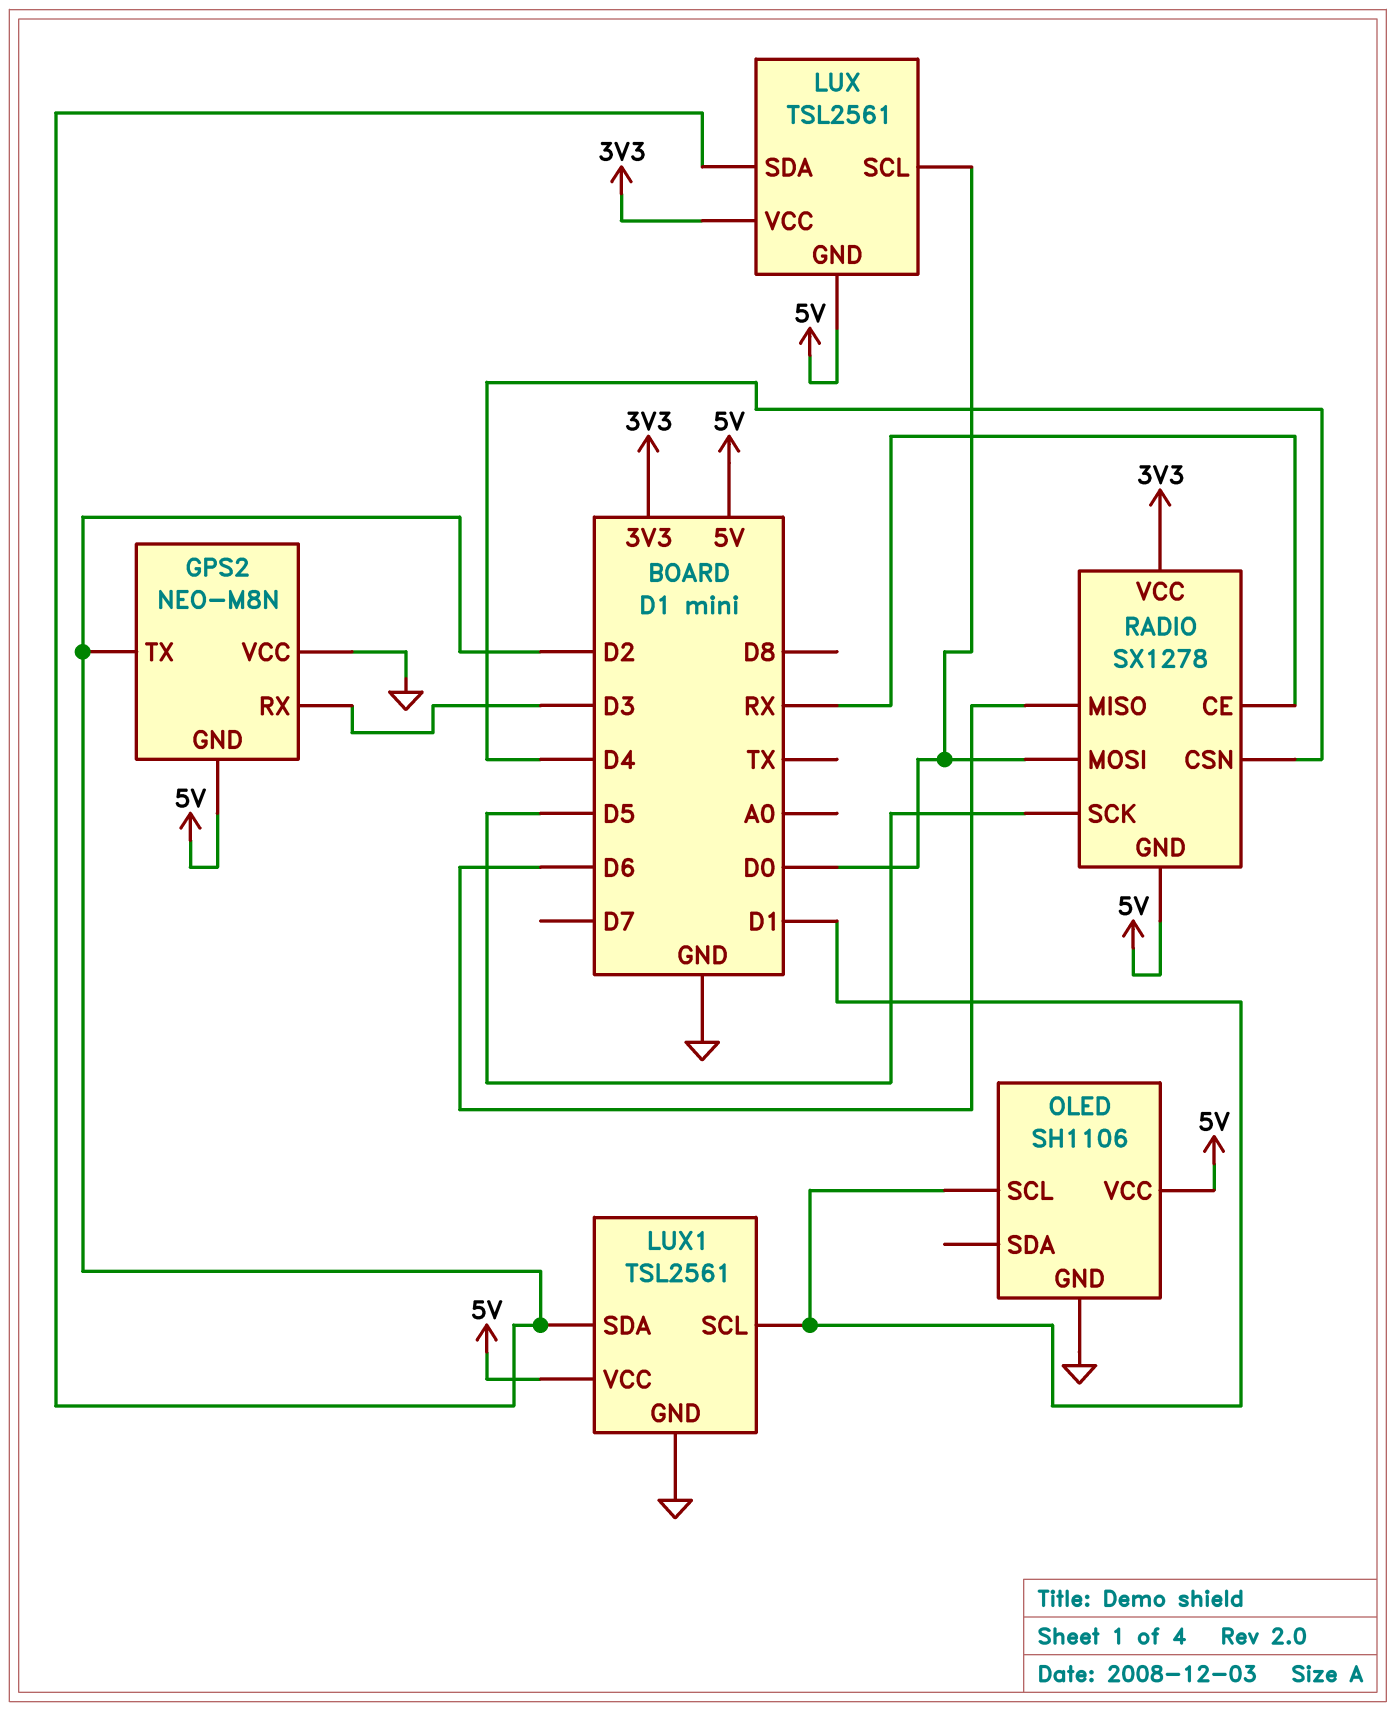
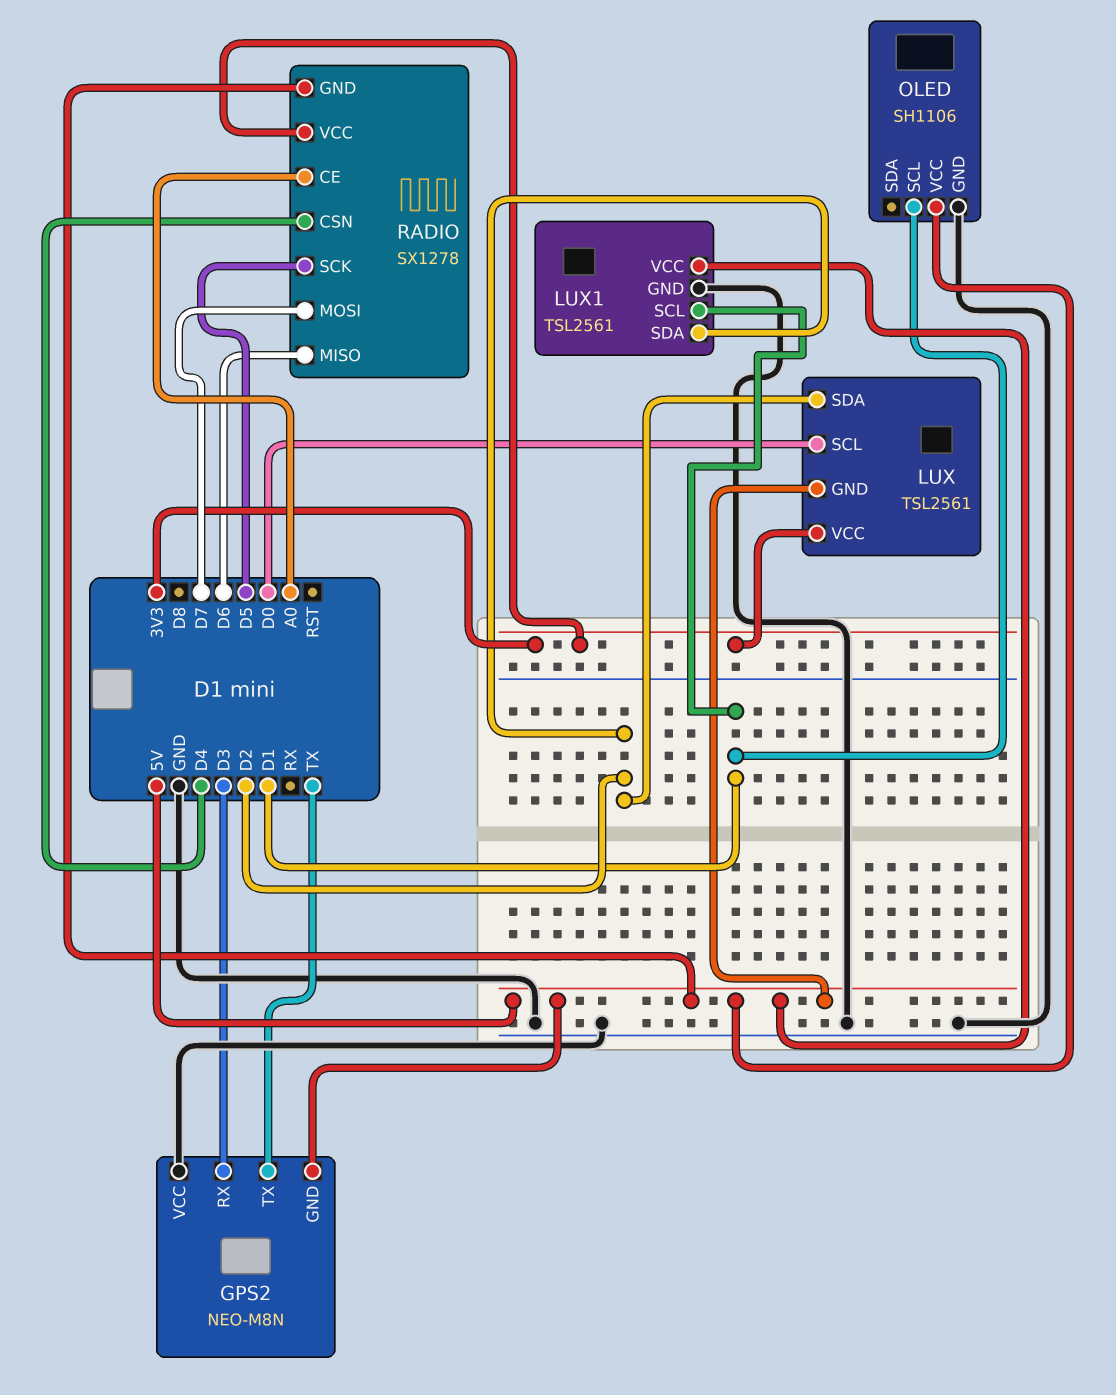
GPS2 pin TX: D2 -> TX
RADIO pin CE: RX -> A0
RADIO pin MOSI: D0 -> D7

